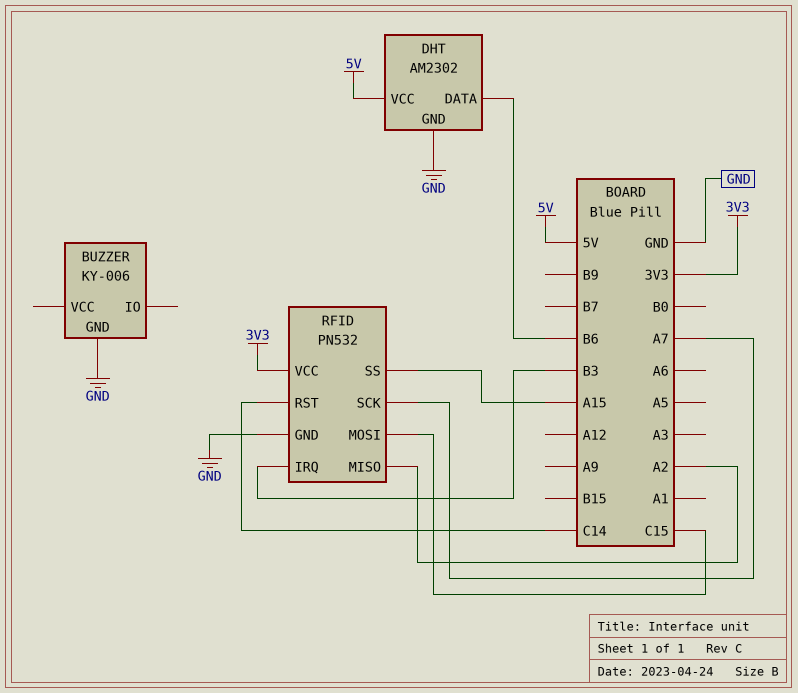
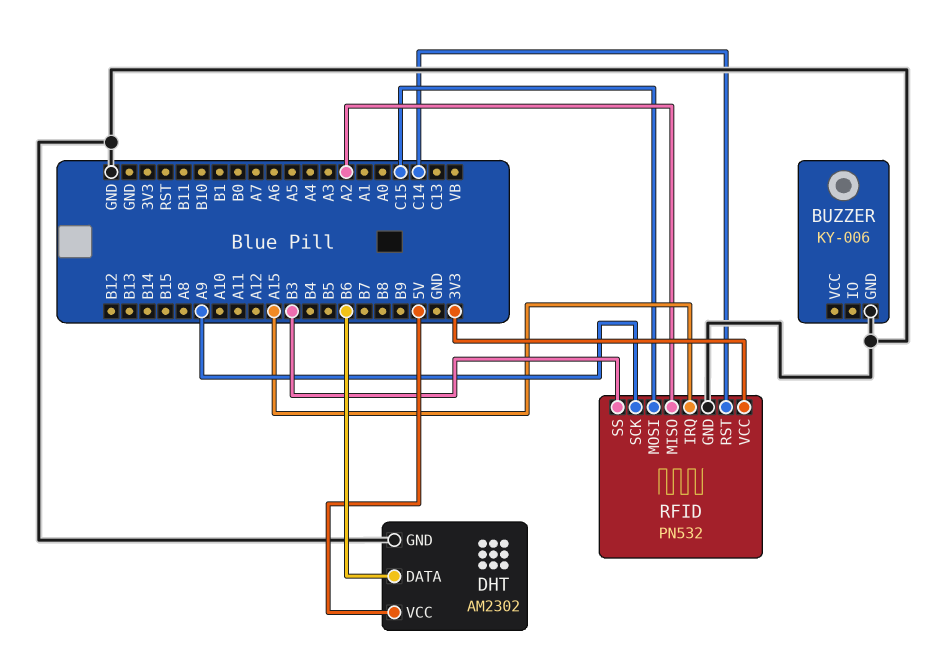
RFID pin IRQ: B3 -> A15
RFID pin SCK: A7 -> A9
RFID pin SS: A15 -> B3

